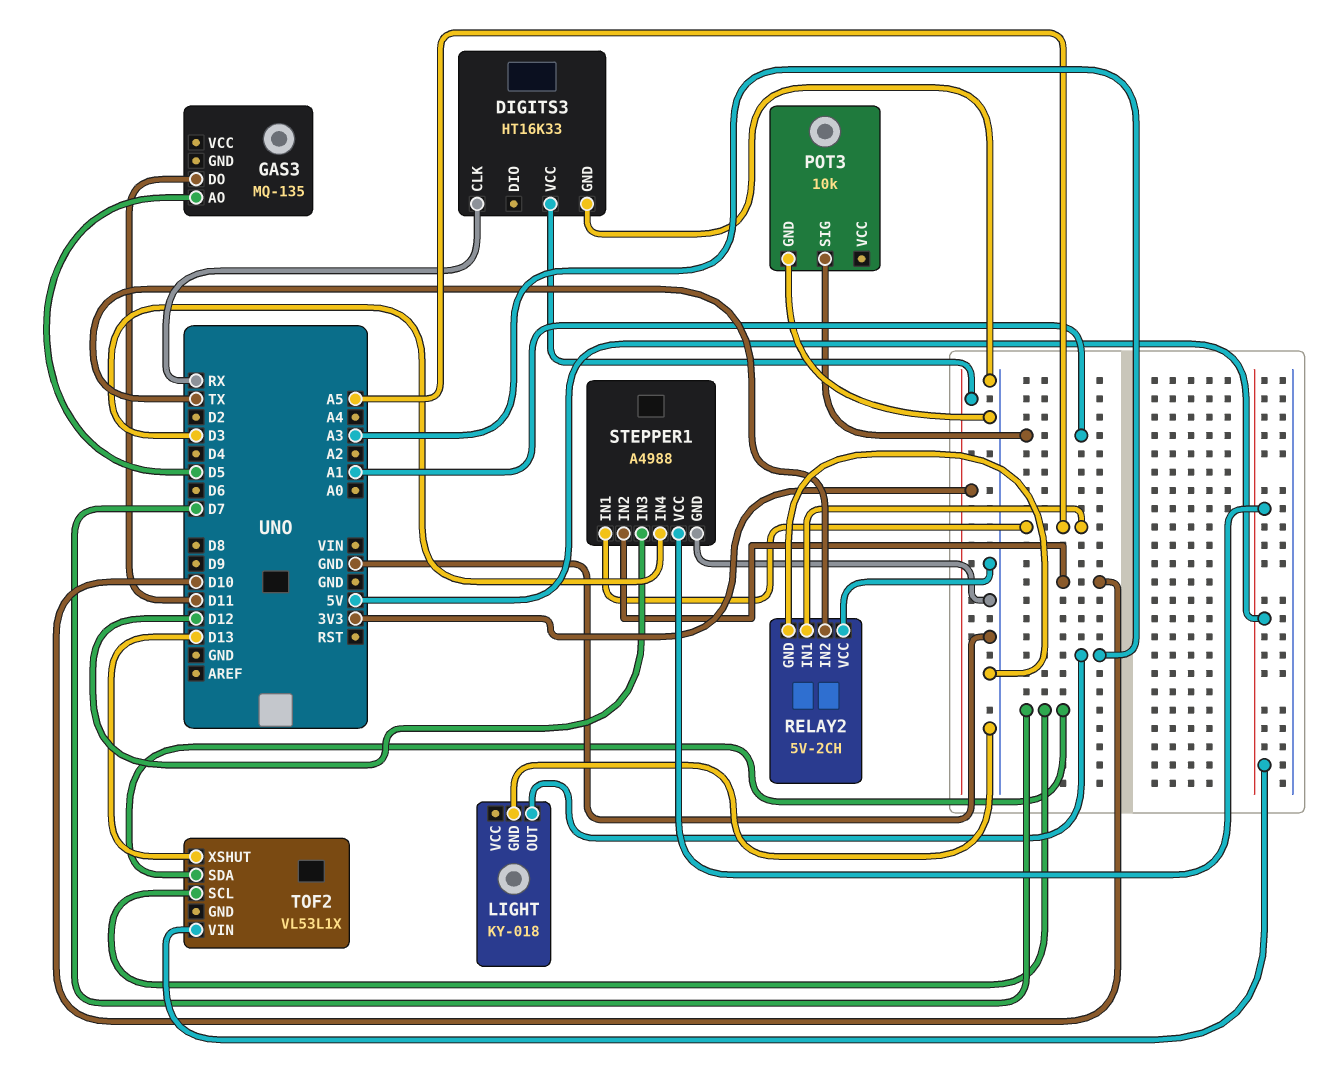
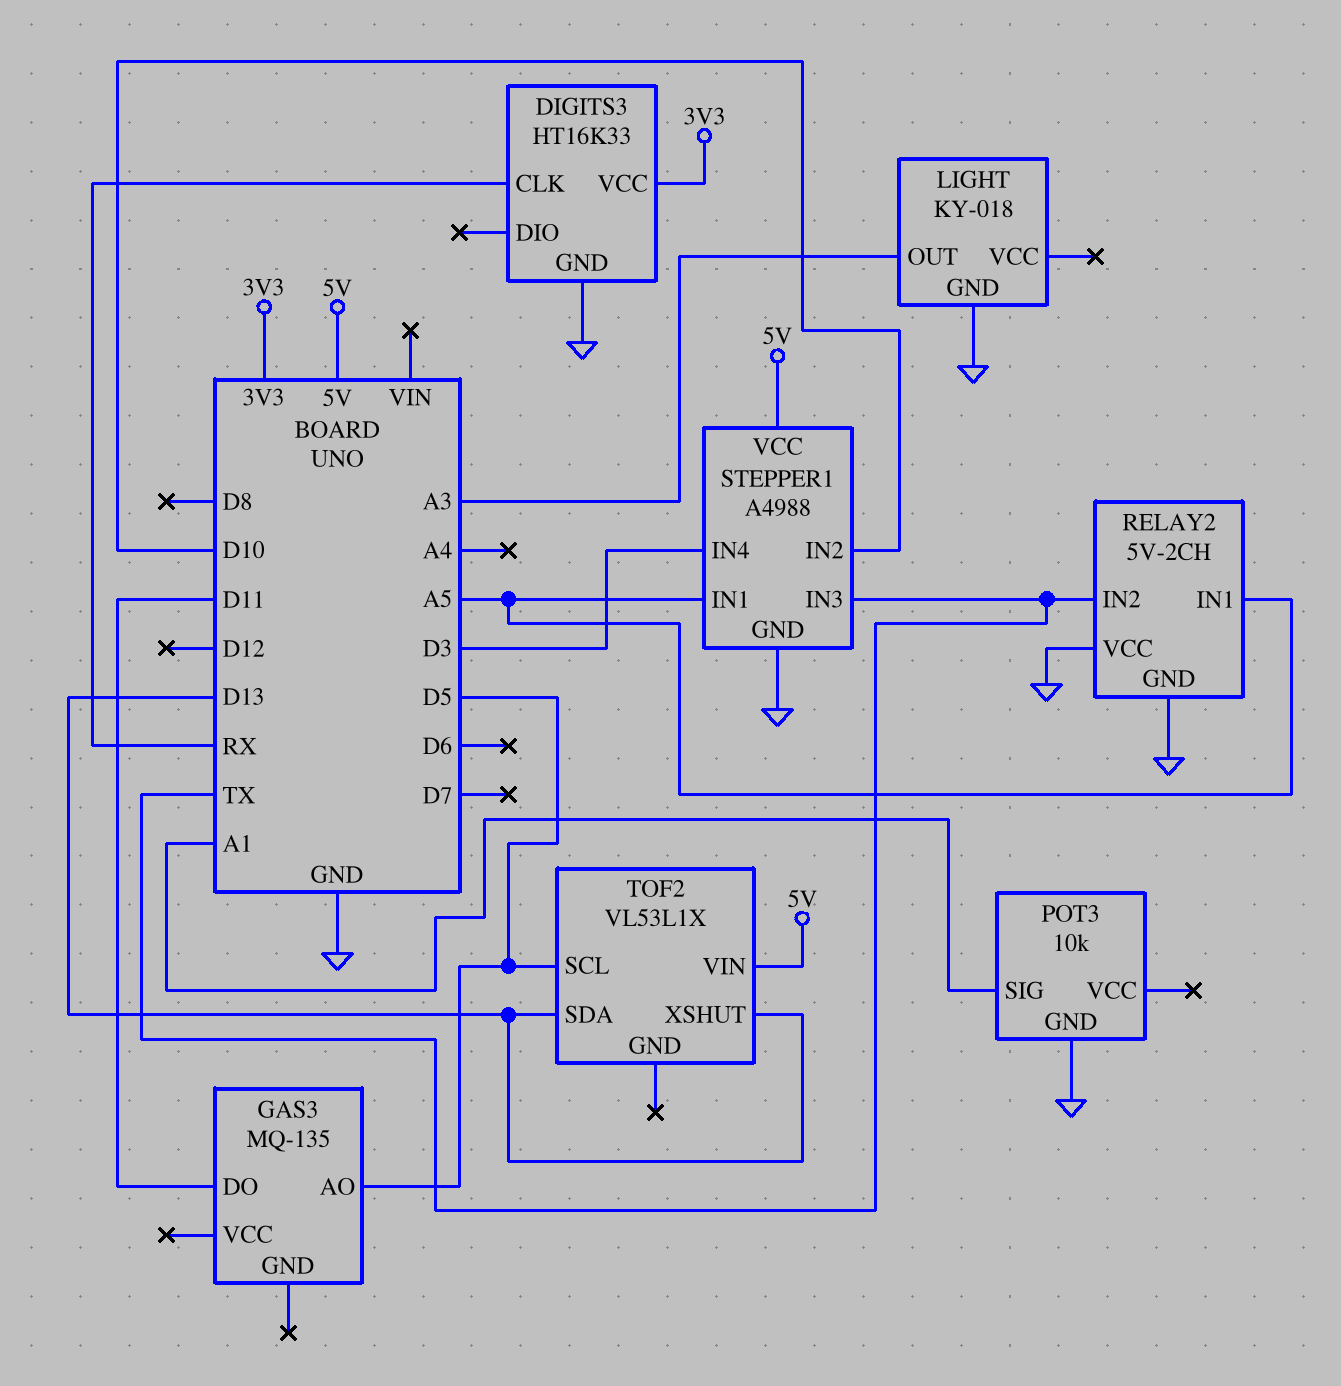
STEPPER1 pin IN3: D12 -> TX
TOF2 pin SCL: D7 -> D5
TOF2 pin SDA: D7 -> D13

